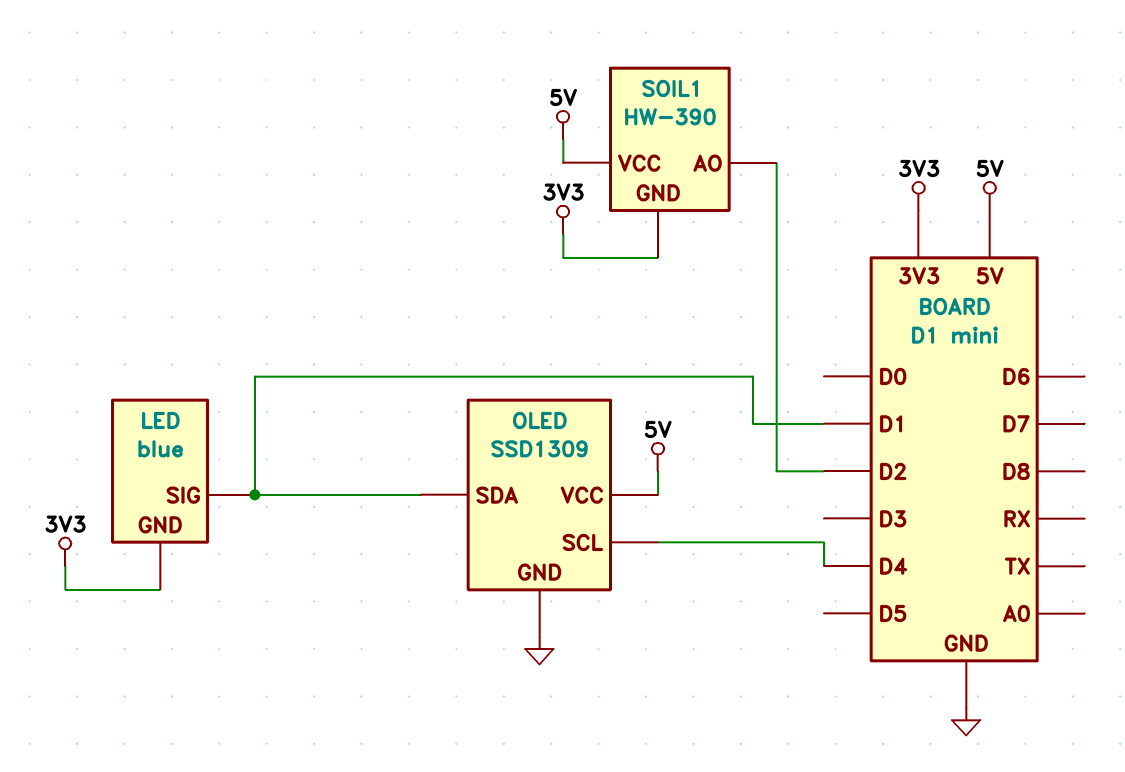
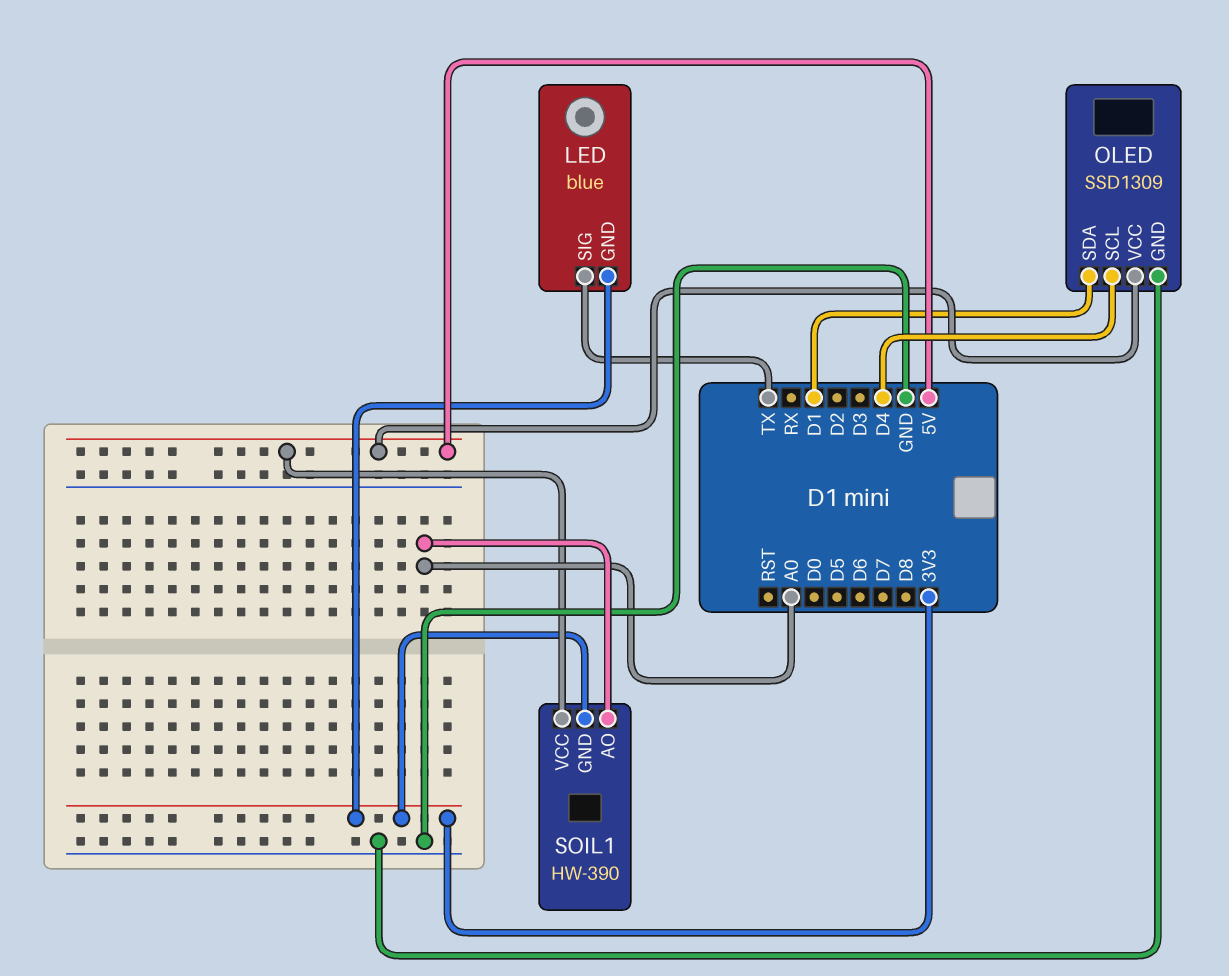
LED pin SIG: D1 -> TX
SOIL1 pin AO: D2 -> A0

